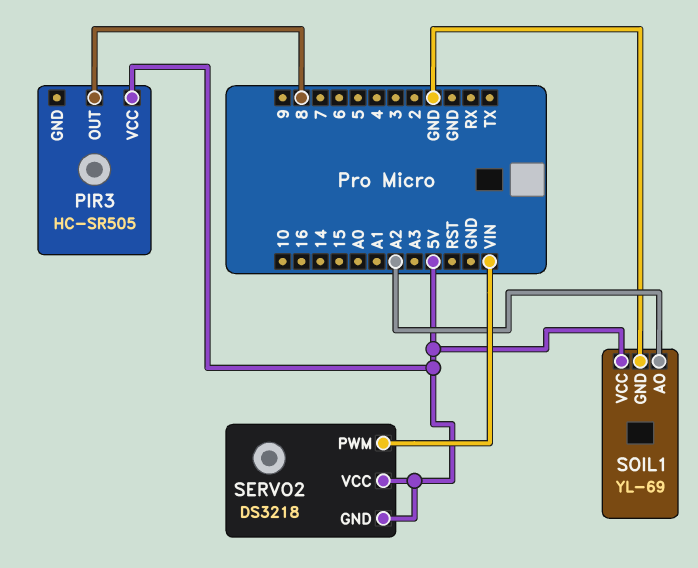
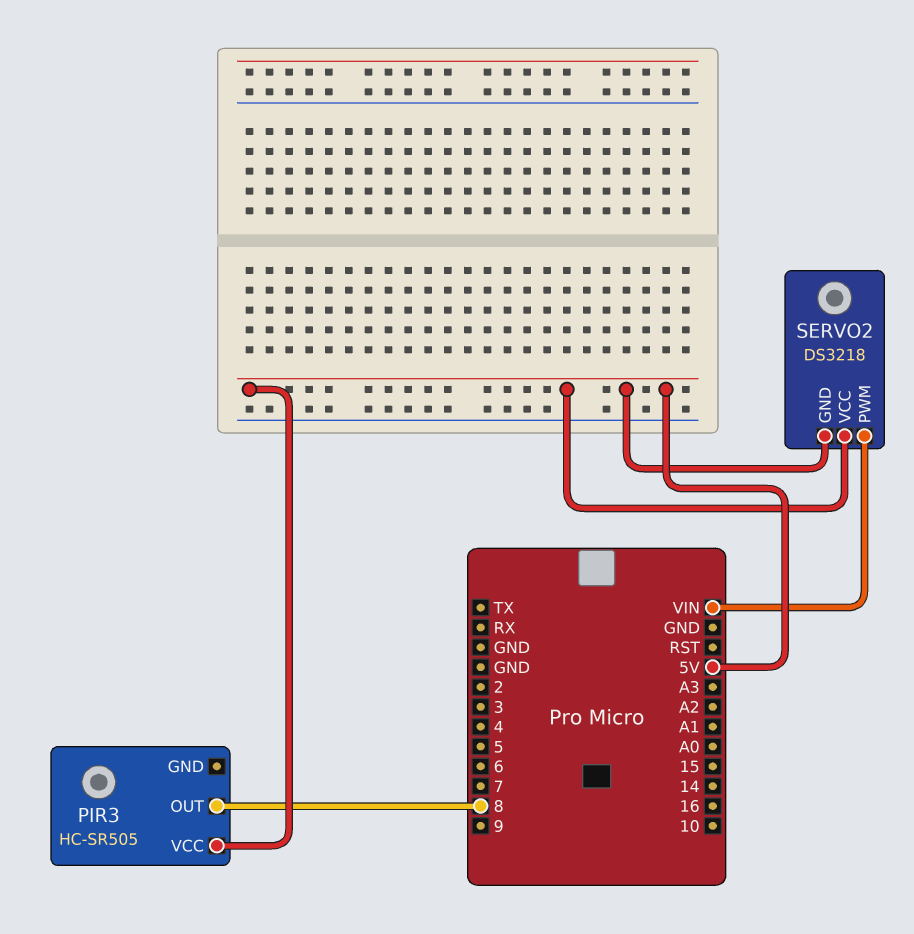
SOIL1: YL-69 -> none
SOIL1 pin AO: A2 -> none
SOIL1 pin GND: GND -> none
SOIL1 pin VCC: 5V -> none

